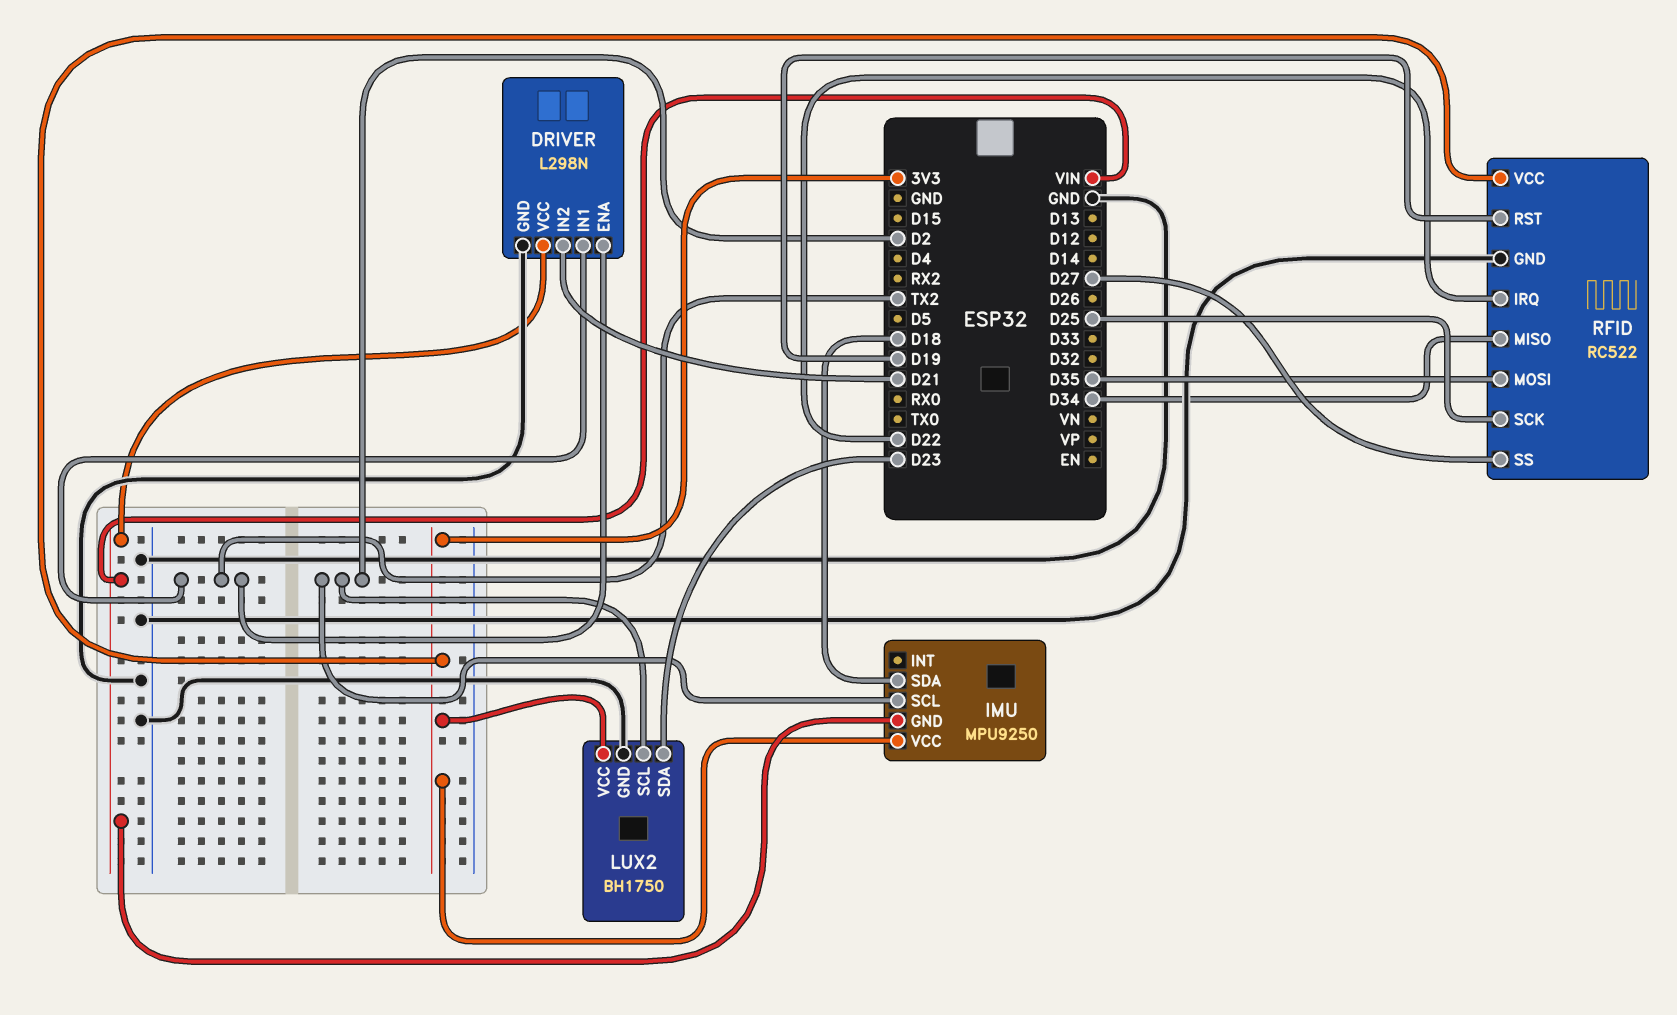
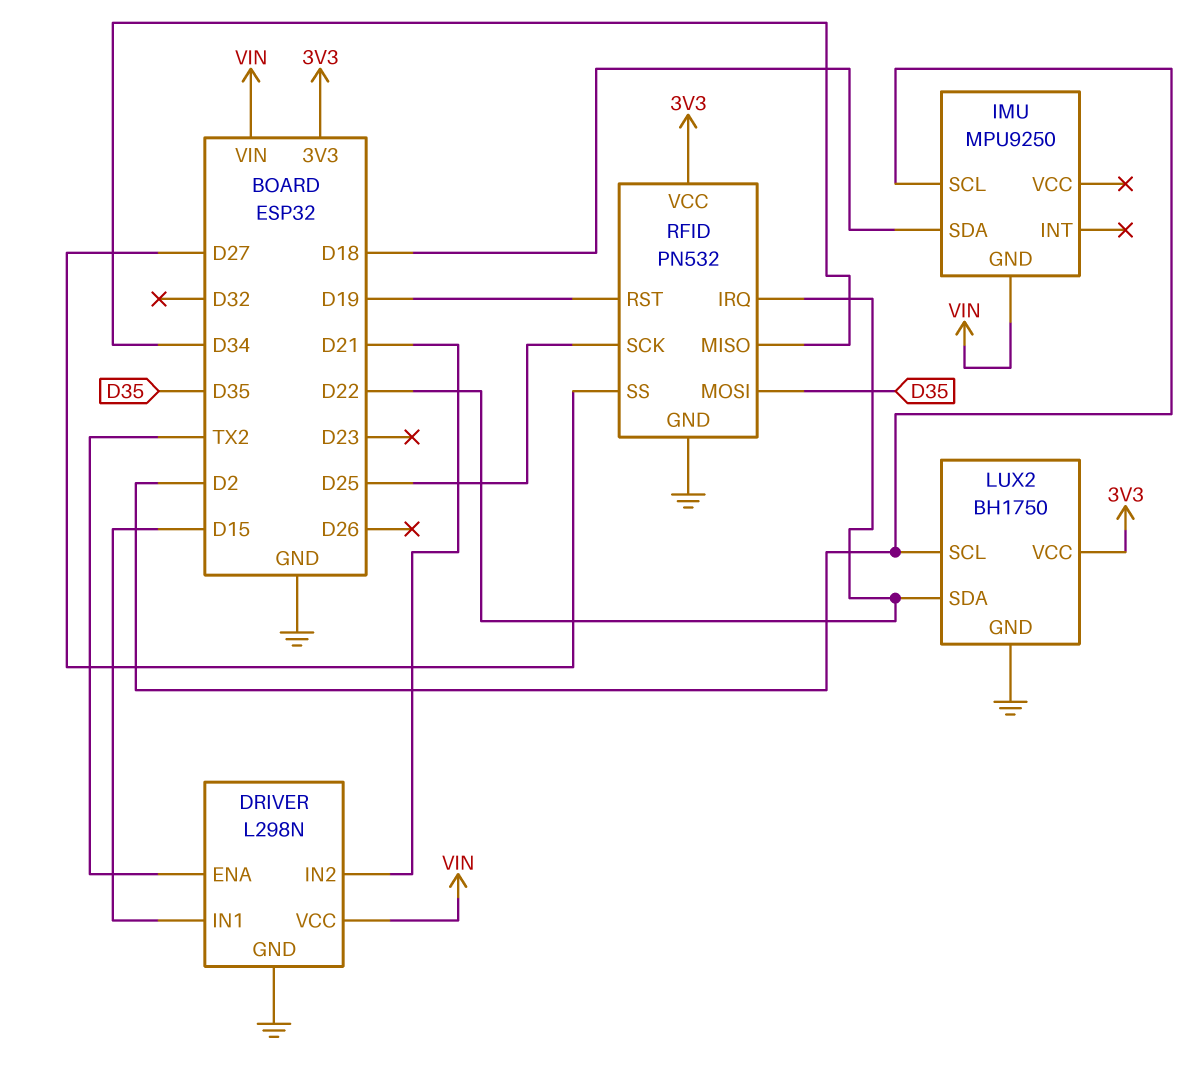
DRIVER pin IN1: TX2 -> D15
IMU pin VCC: 3V3 -> none
LUX2 pin SDA: D23 -> D22
RFID: RC522 -> PN532

